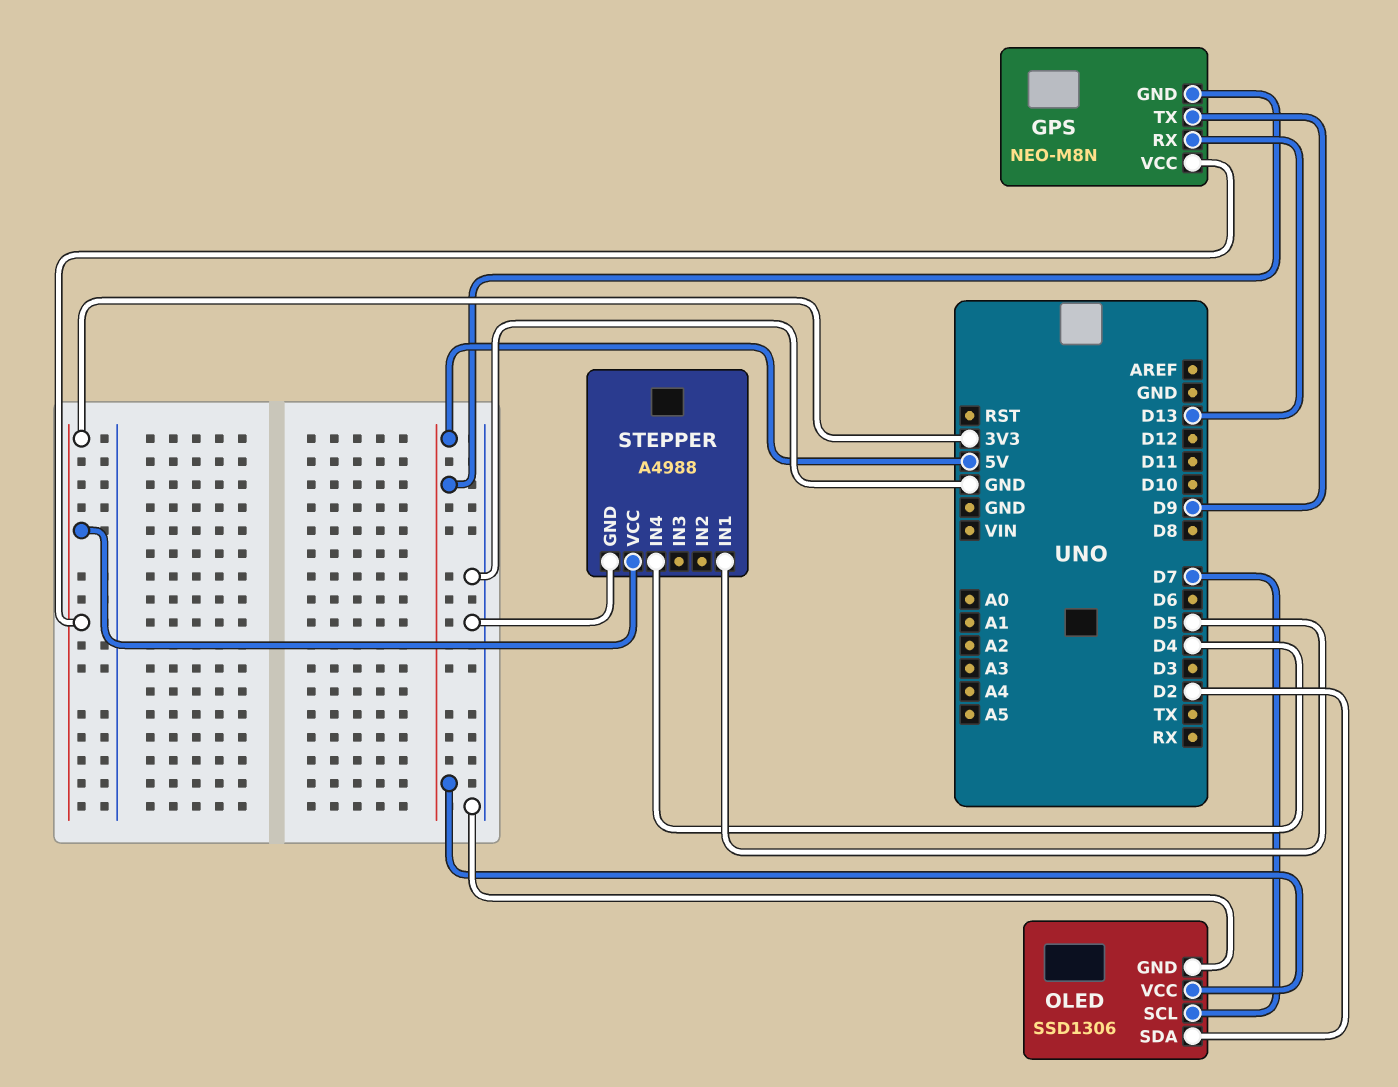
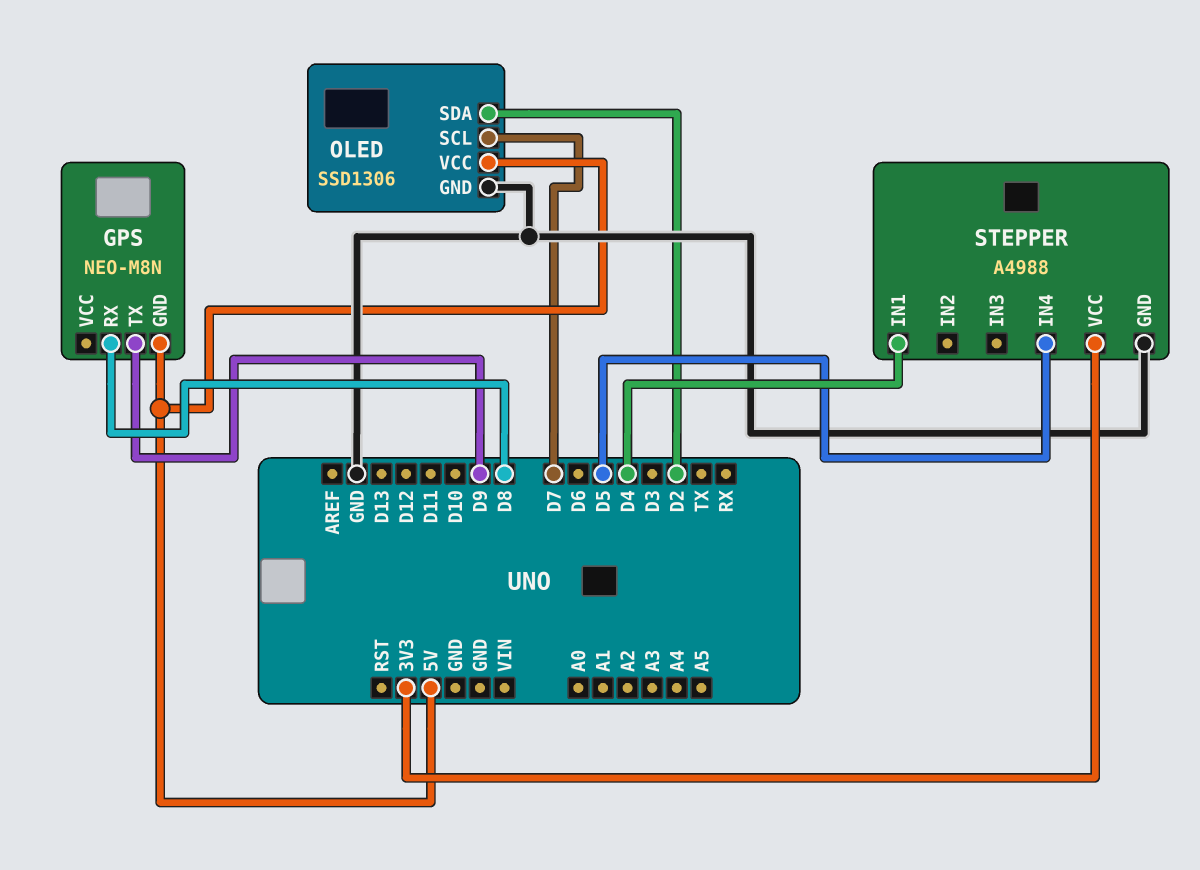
GPS pin RX: D13 -> D8
GPS pin VCC: 3V3 -> none
STEPPER pin IN1: D5 -> D4
STEPPER pin IN4: D4 -> D5

